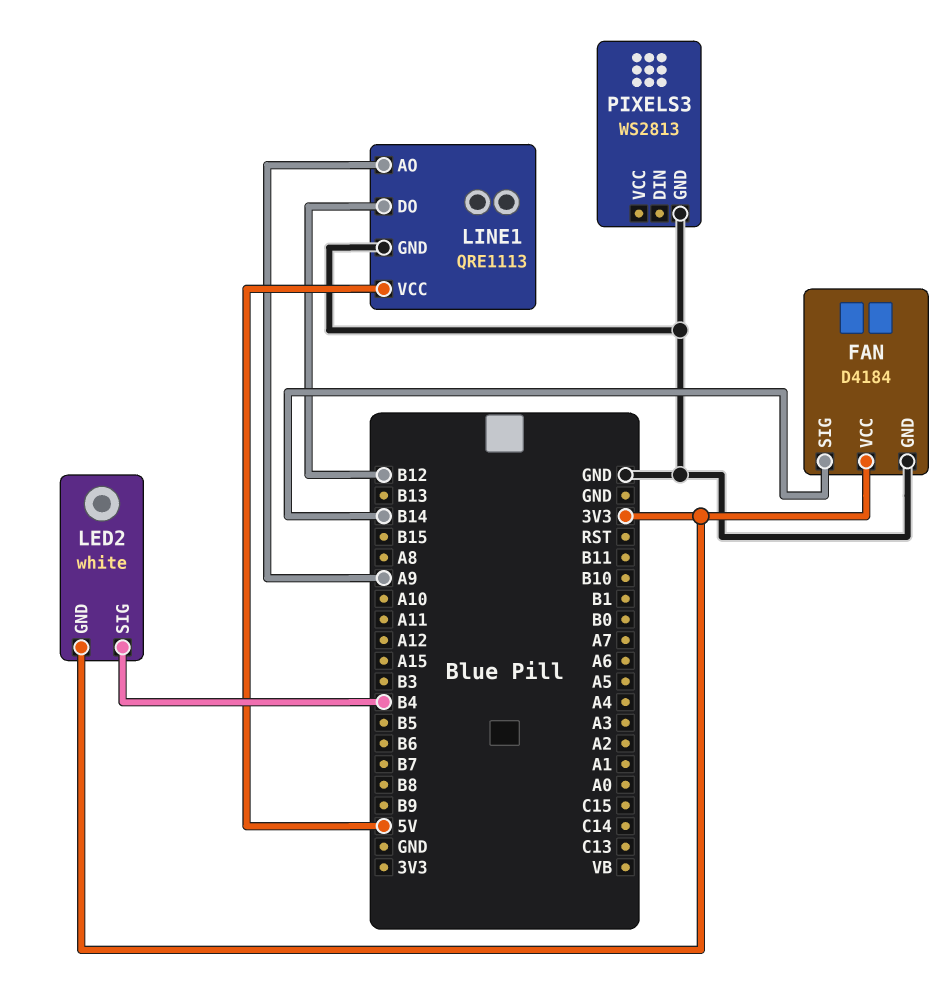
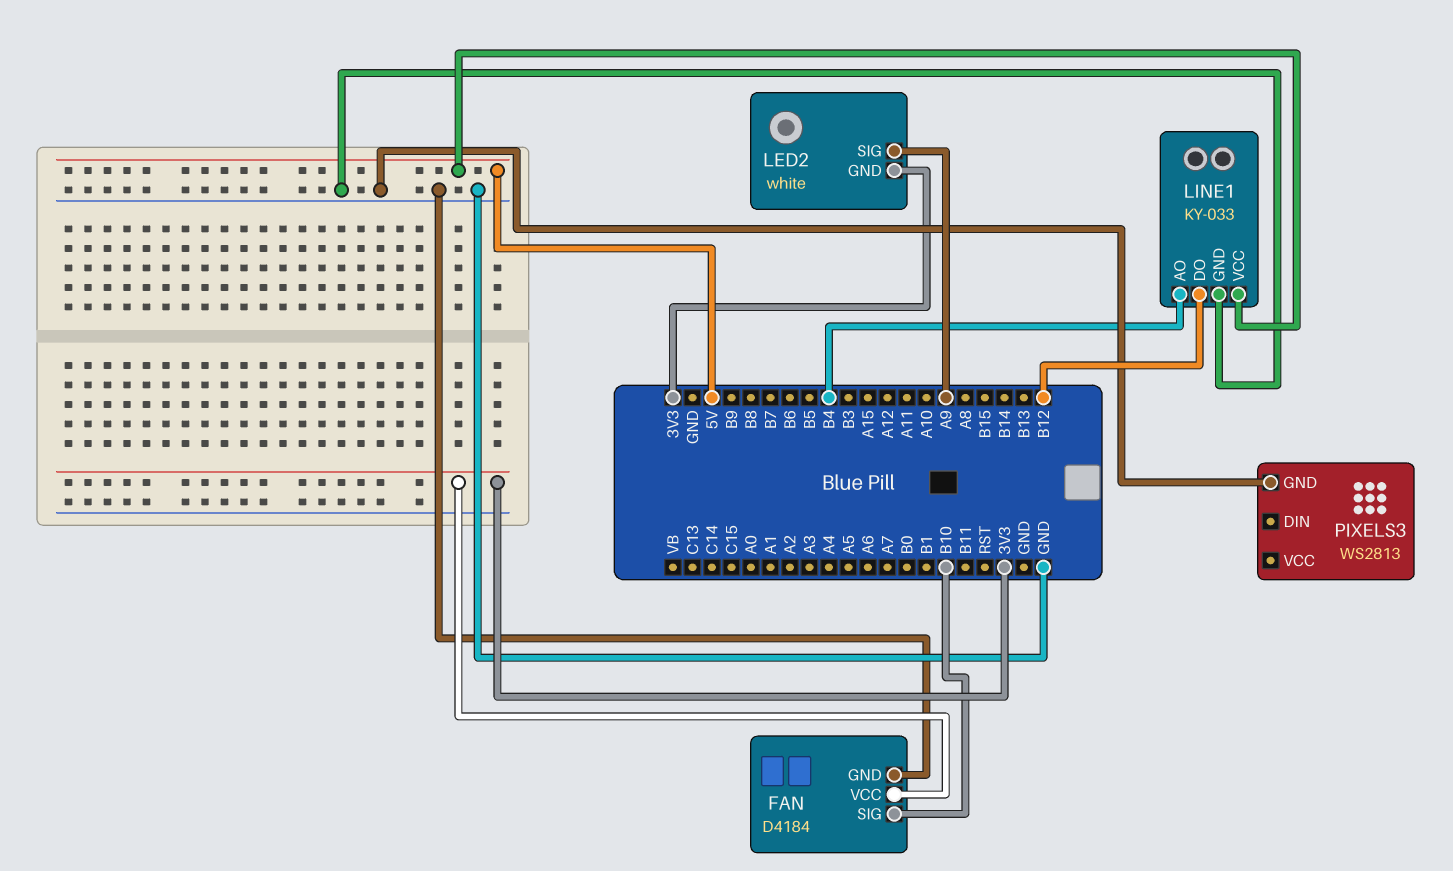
FAN pin SIG: B14 -> B10
LED2 pin SIG: B4 -> A9
LINE1: QRE1113 -> KY-033
LINE1 pin AO: A9 -> B4

